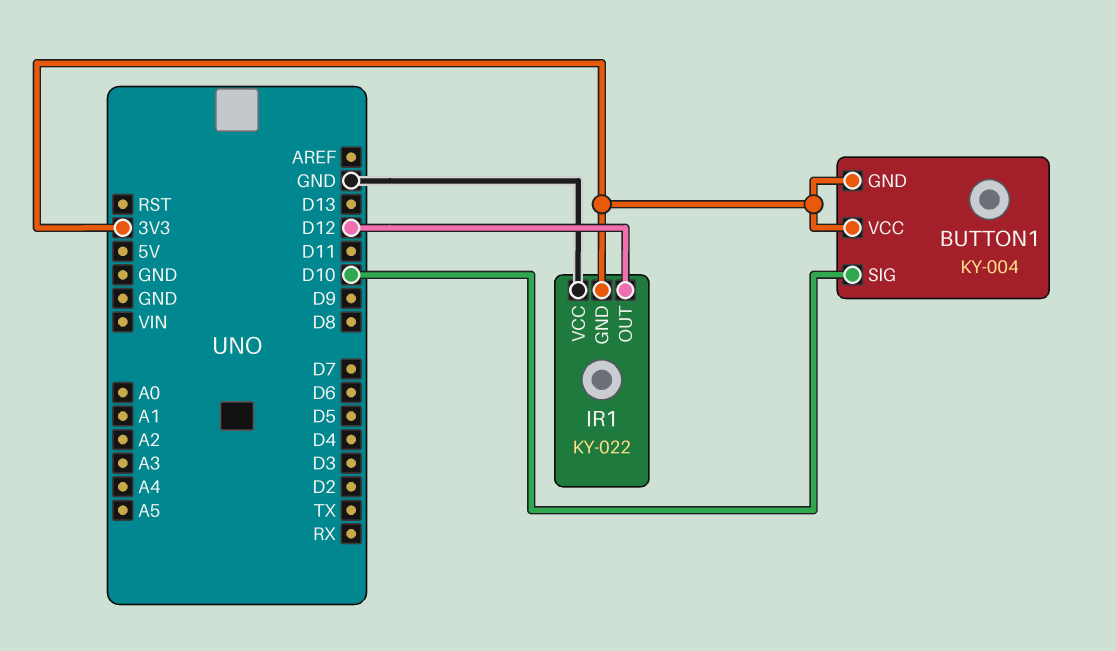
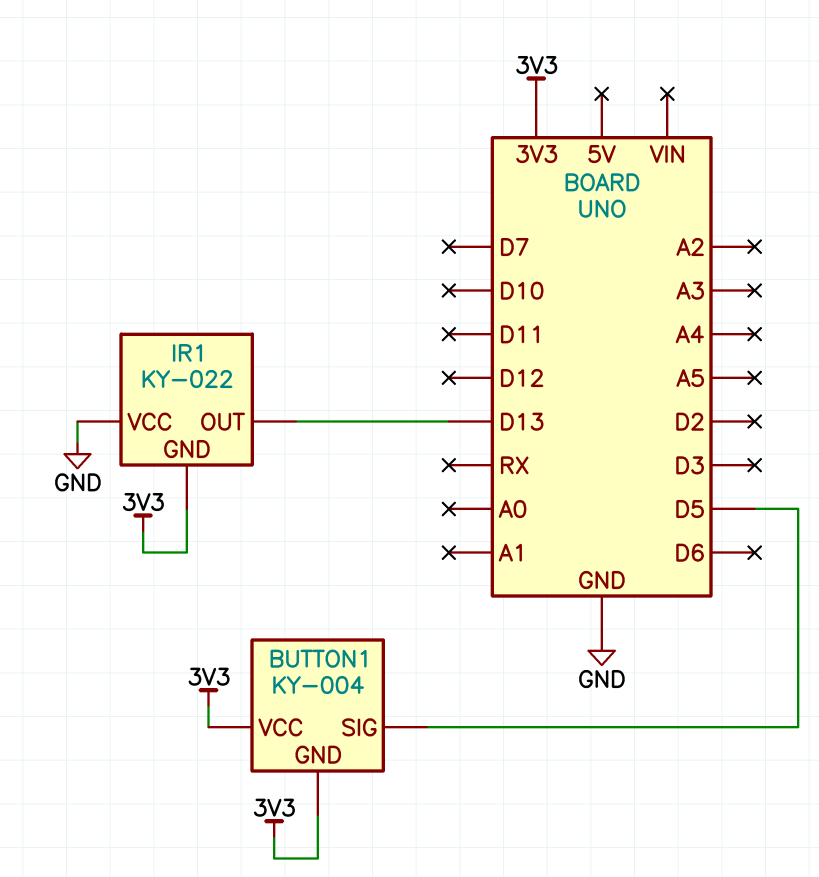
BUTTON1 pin SIG: D10 -> D5
IR1 pin OUT: D12 -> D13

